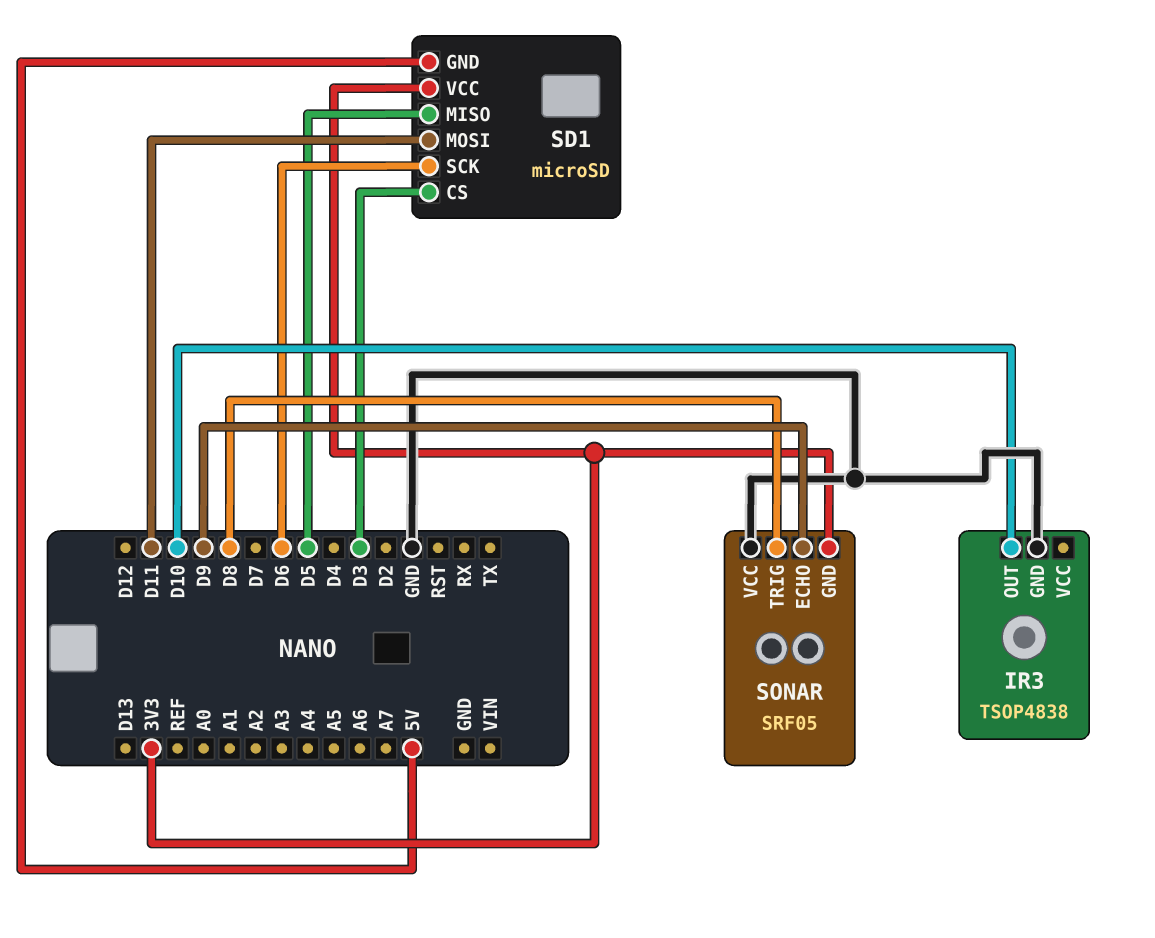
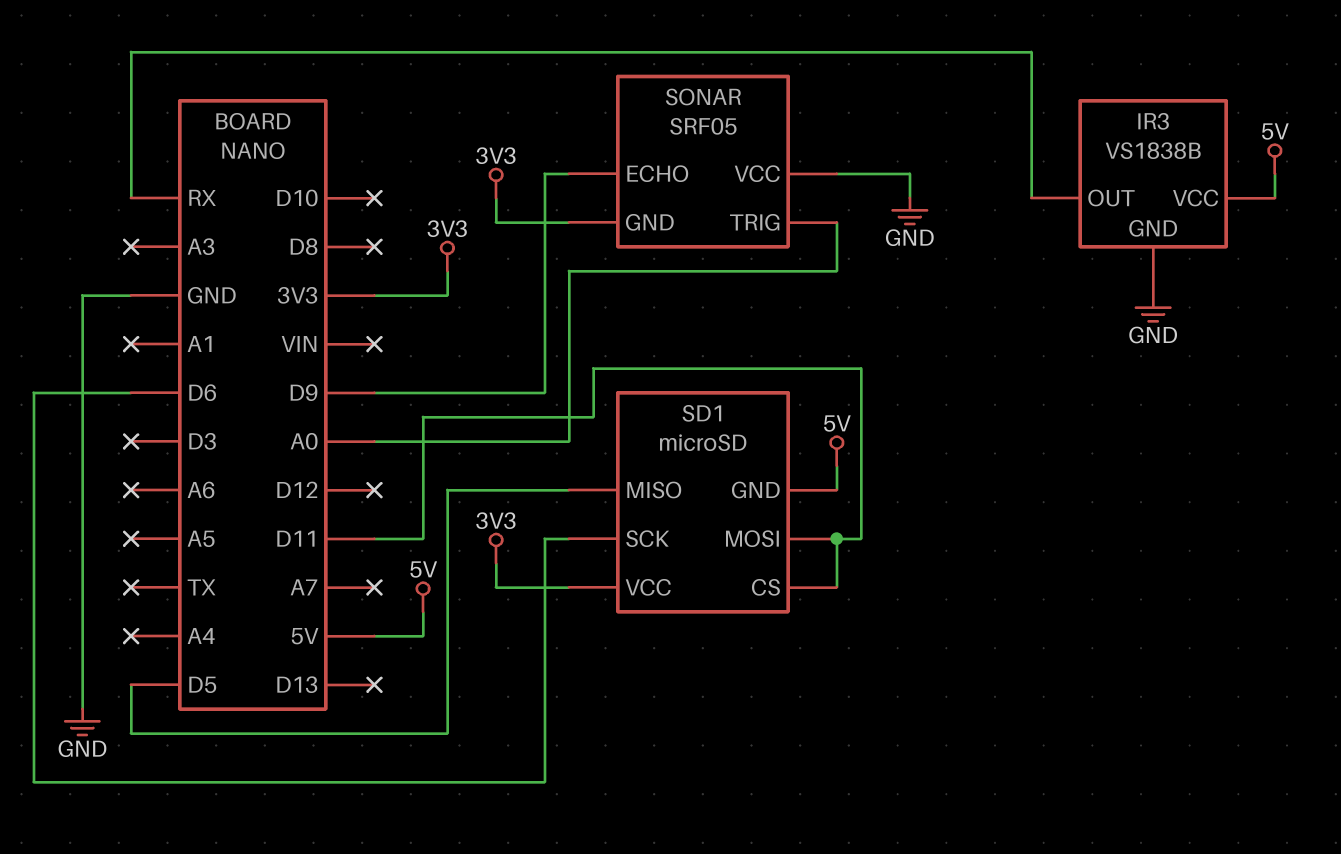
IR3: TSOP4838 -> VS1838B
IR3 pin OUT: D10 -> RX
IR3 pin VCC: none -> 5V
SD1 pin CS: D3 -> D11
SONAR pin TRIG: D8 -> A0

